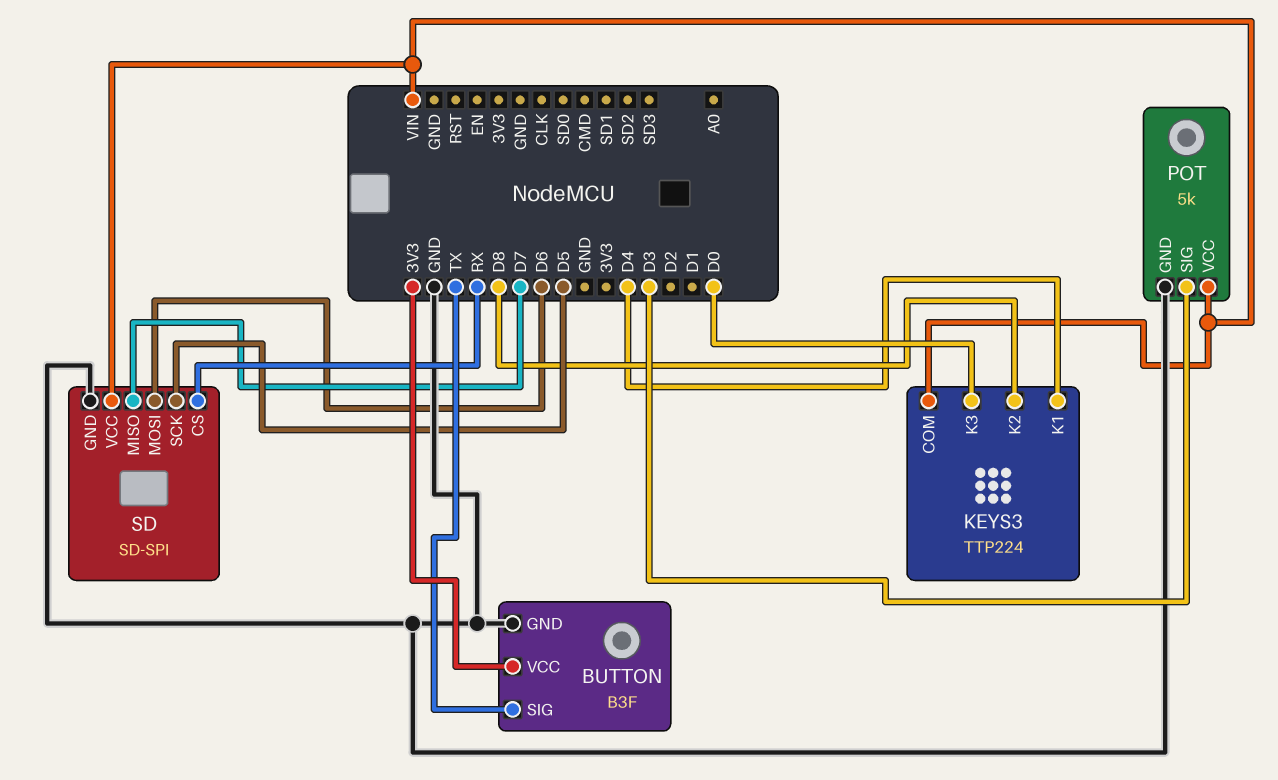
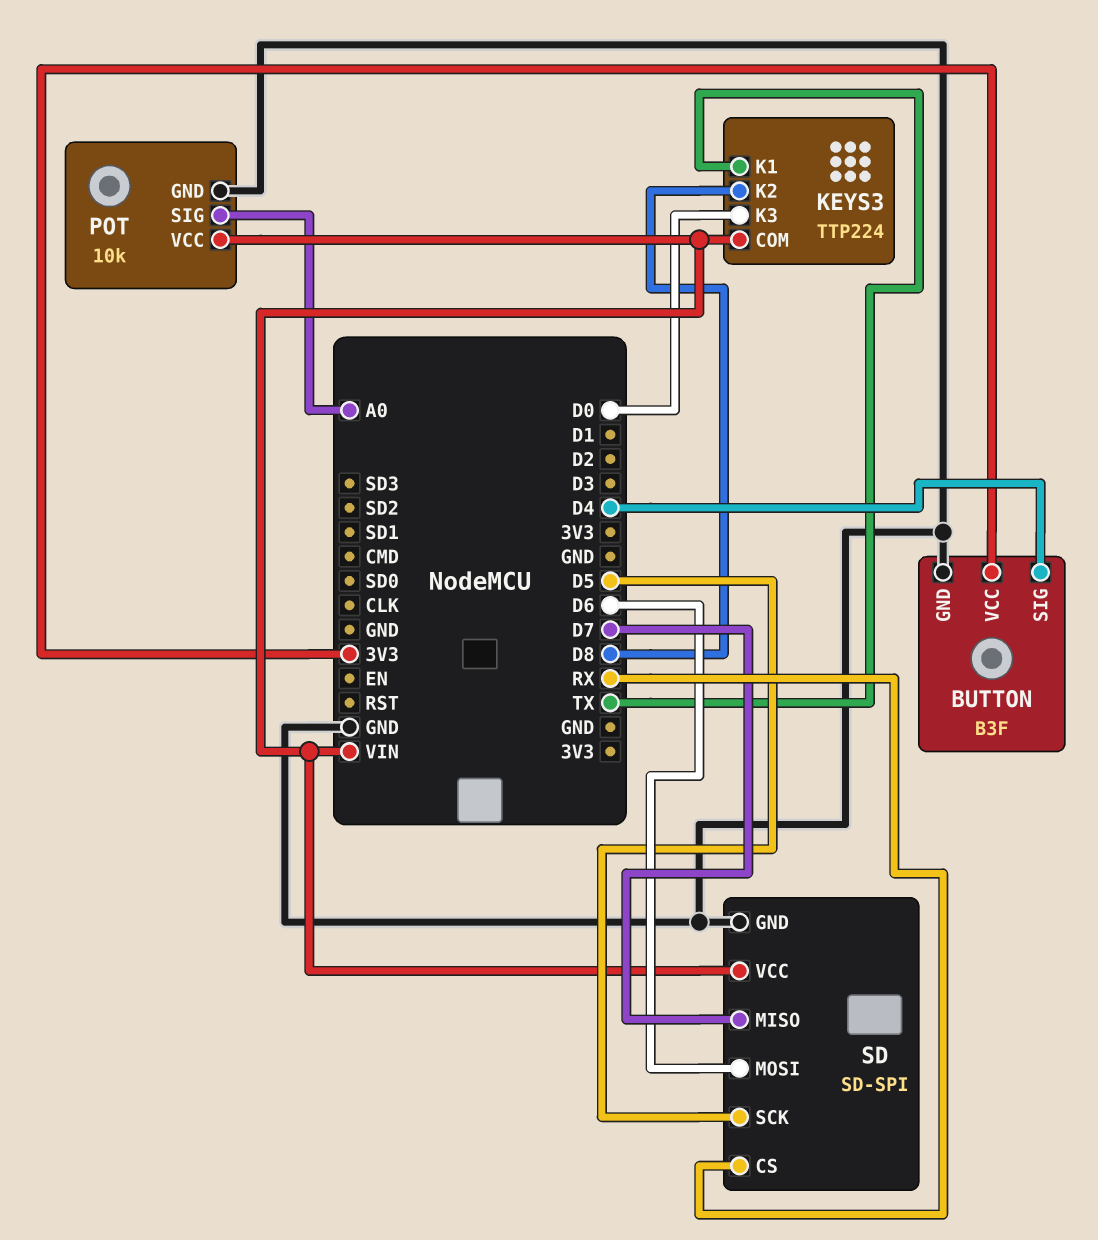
BUTTON pin SIG: TX -> D4
KEYS3 pin K1: D4 -> TX
POT: 5k -> 10k
POT pin SIG: D3 -> A0

